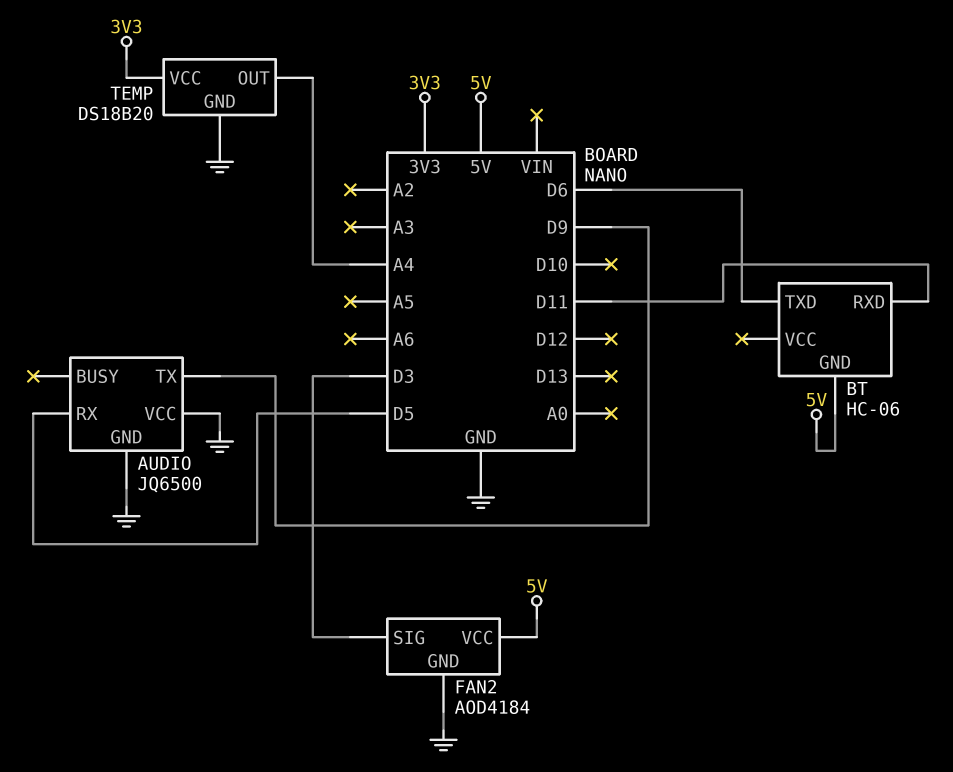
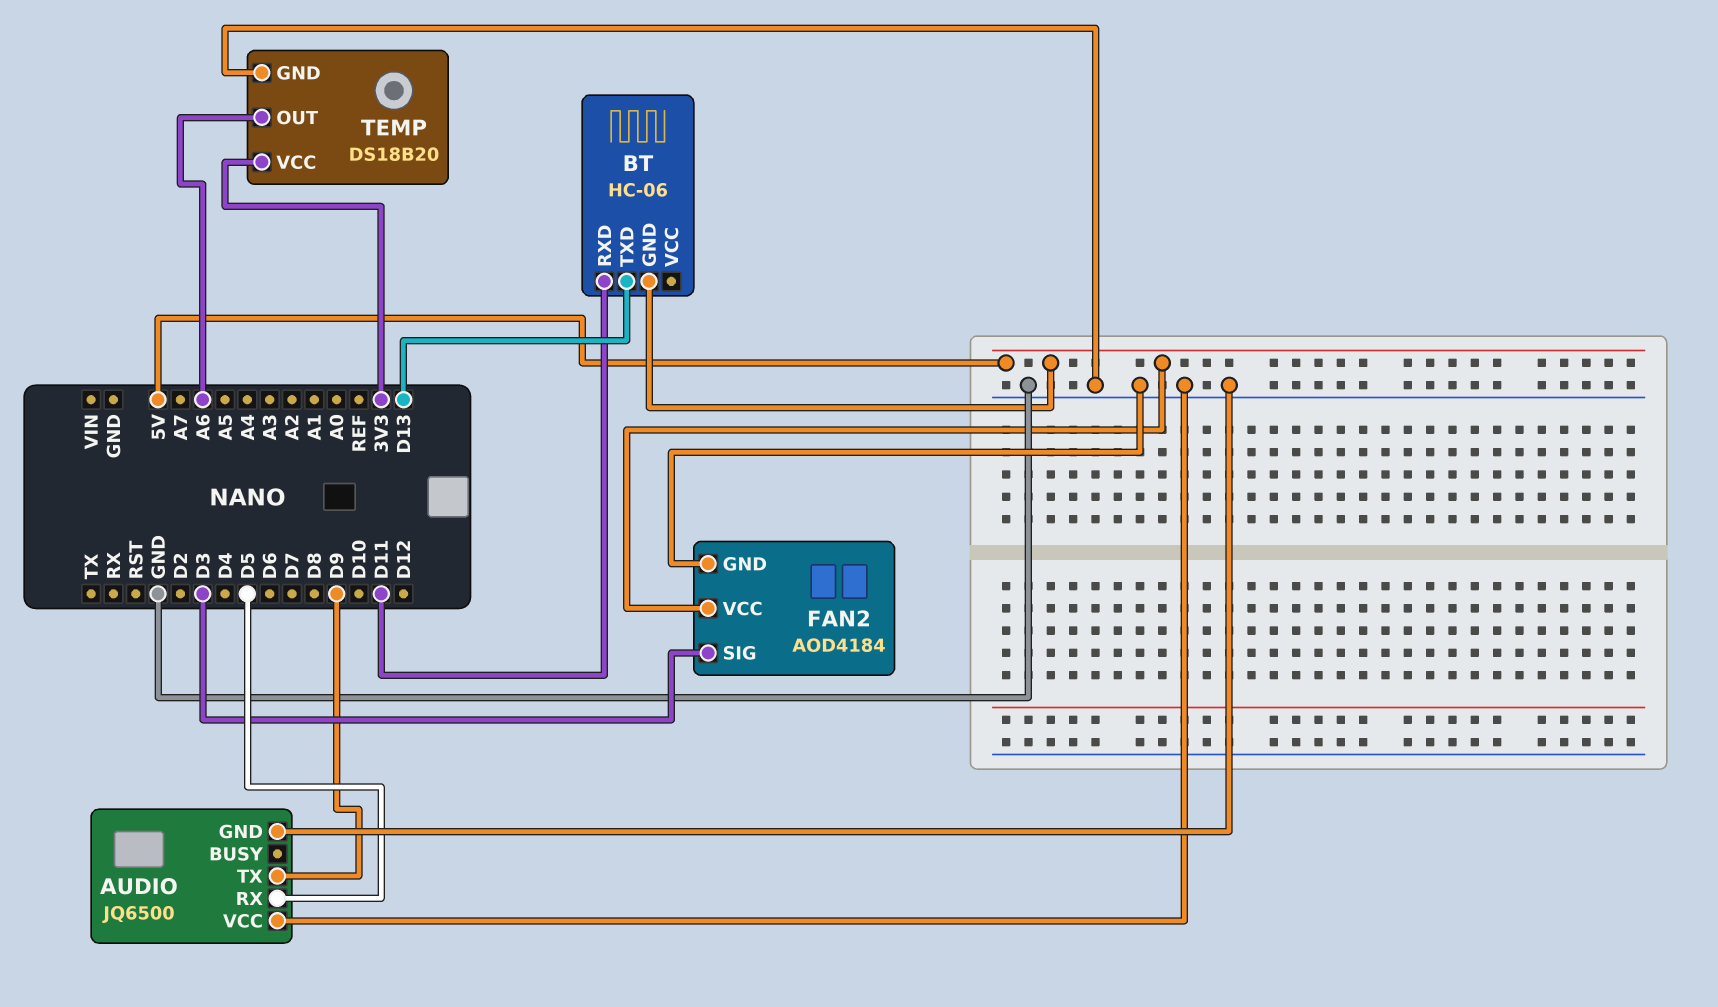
BT pin TXD: D6 -> D13
TEMP pin OUT: A4 -> A6

